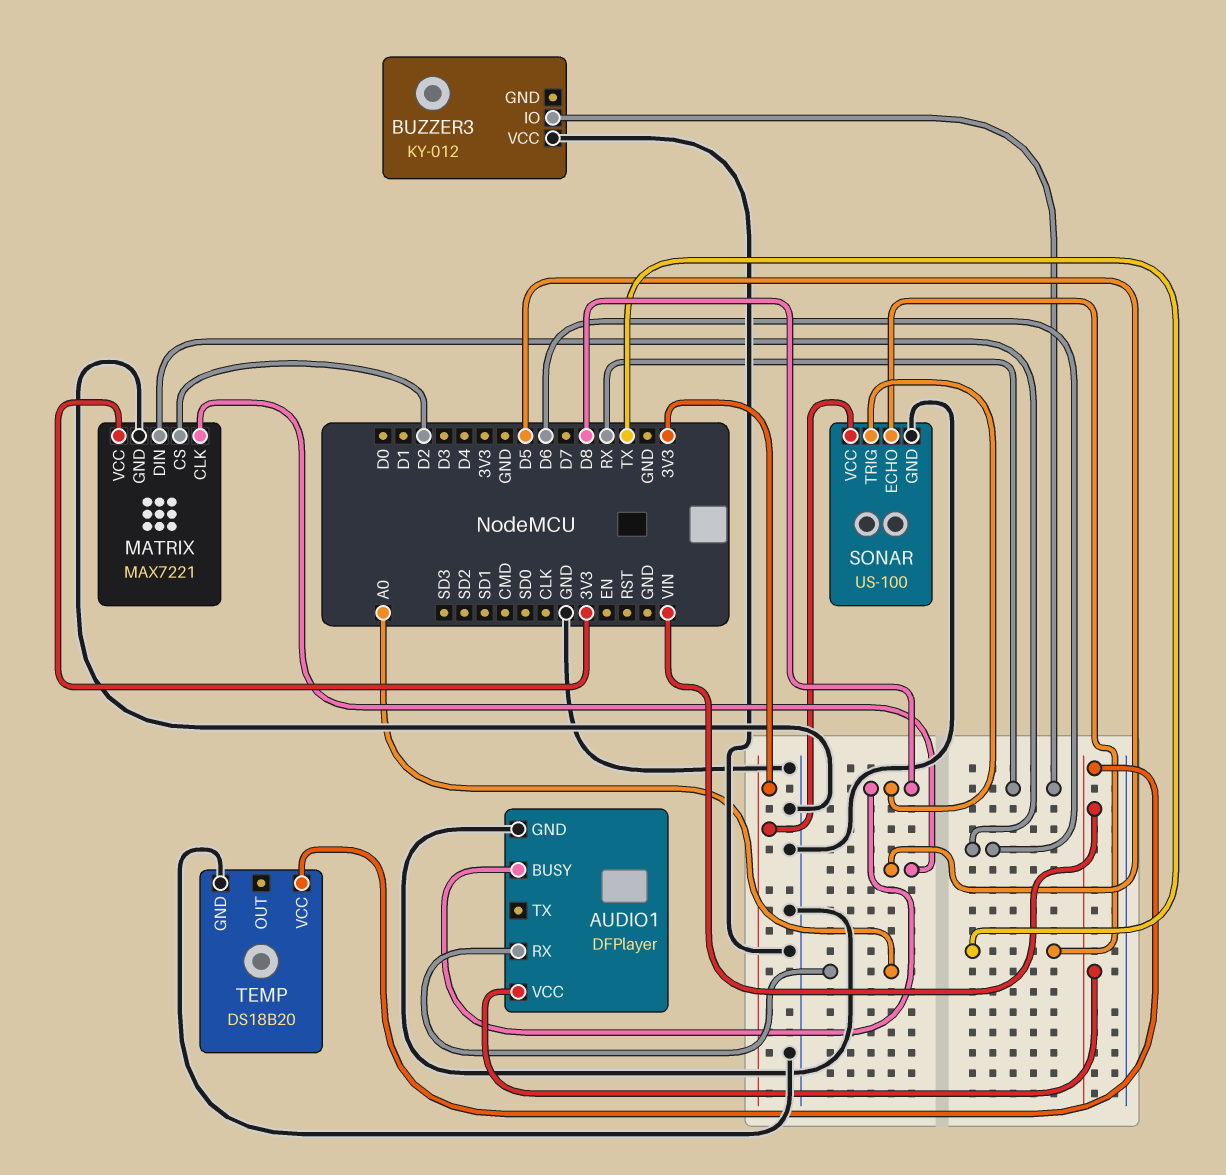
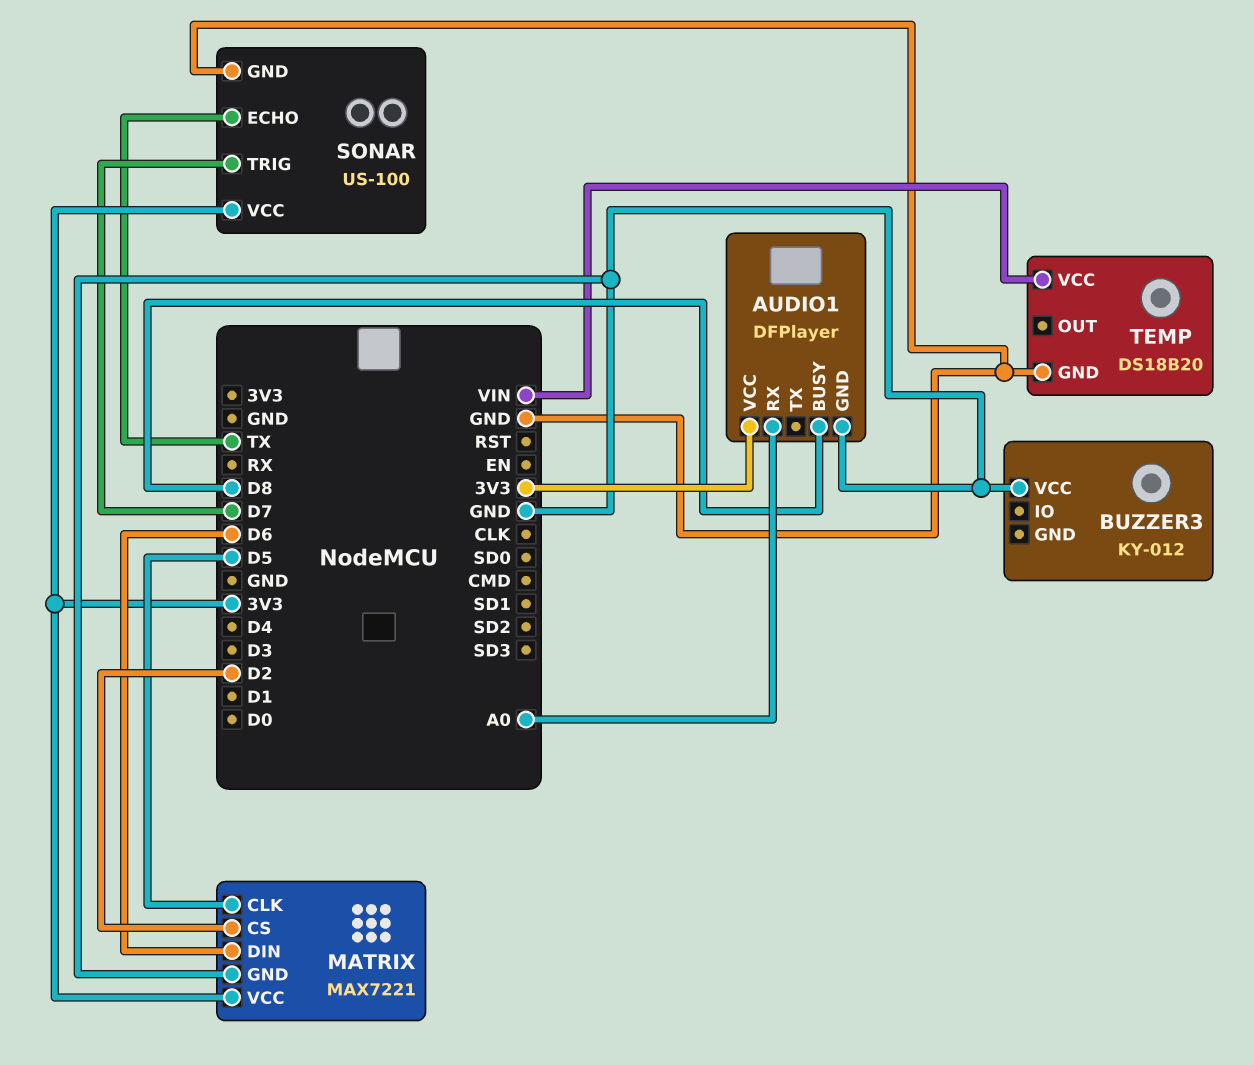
AUDIO1 pin VCC: VIN -> 3V3
BUZZER3 pin IO: RX -> none
SONAR pin TRIG: D8 -> D7

